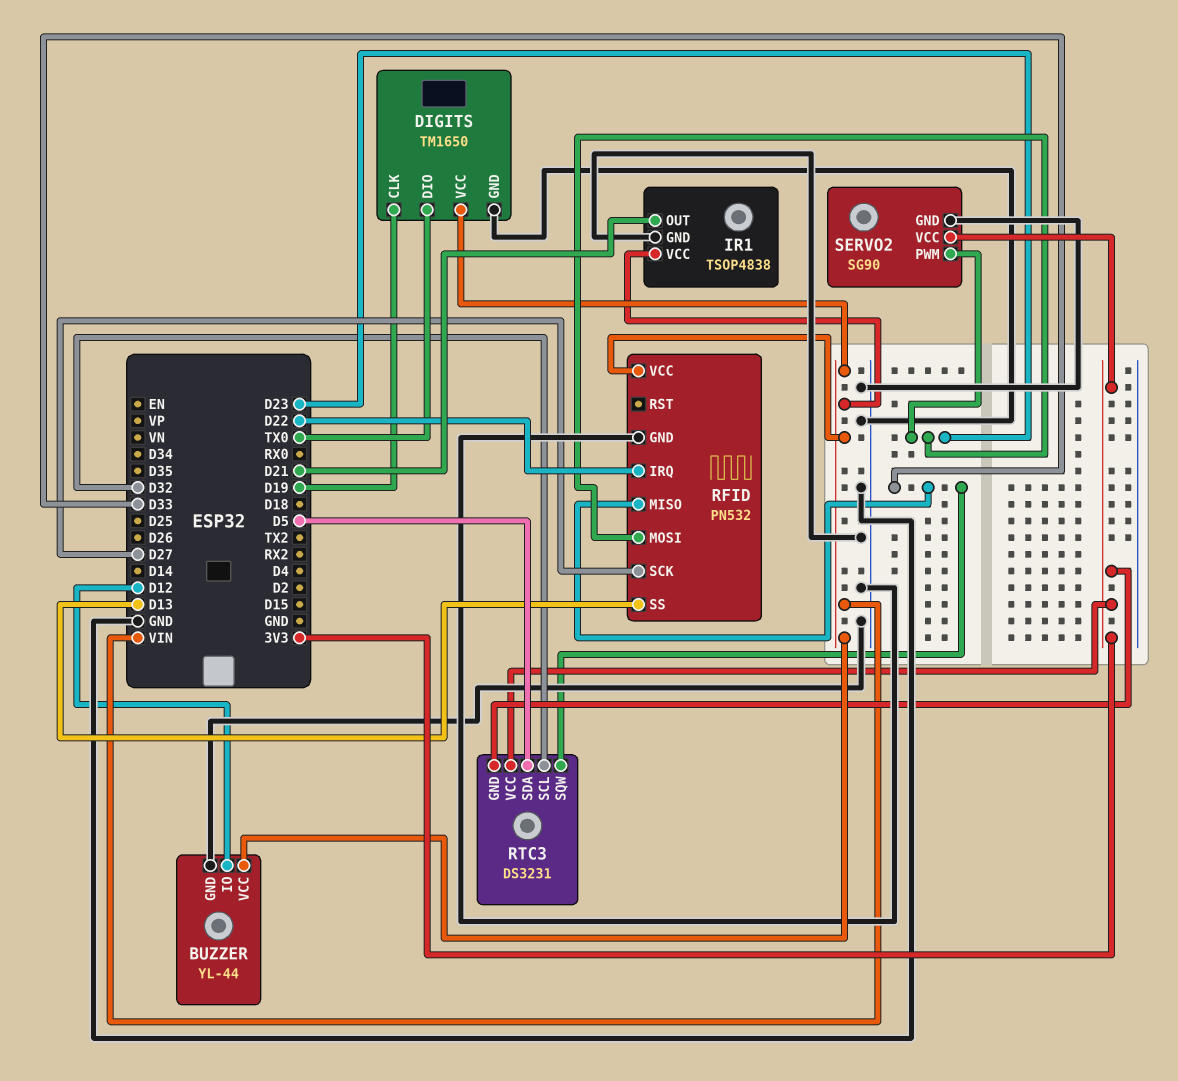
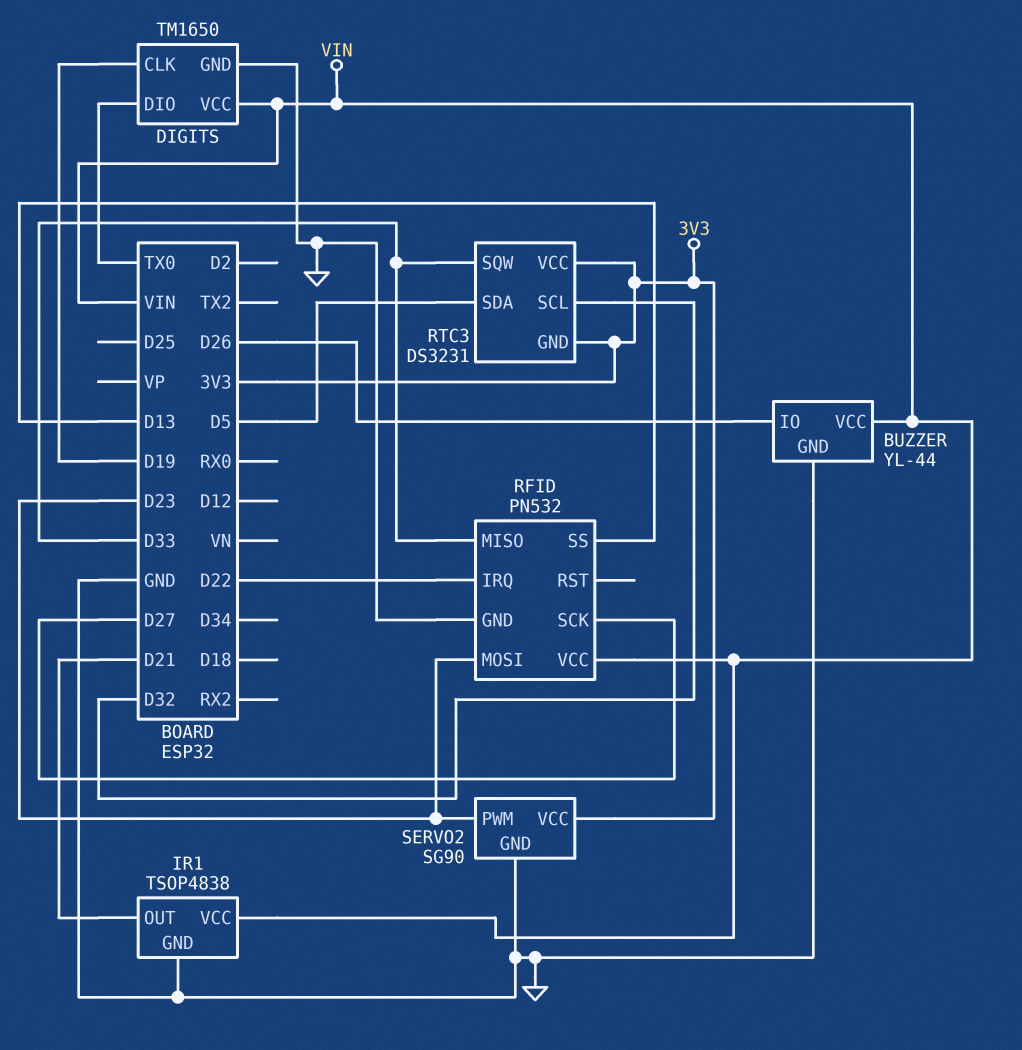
BUZZER pin IO: D12 -> D26

